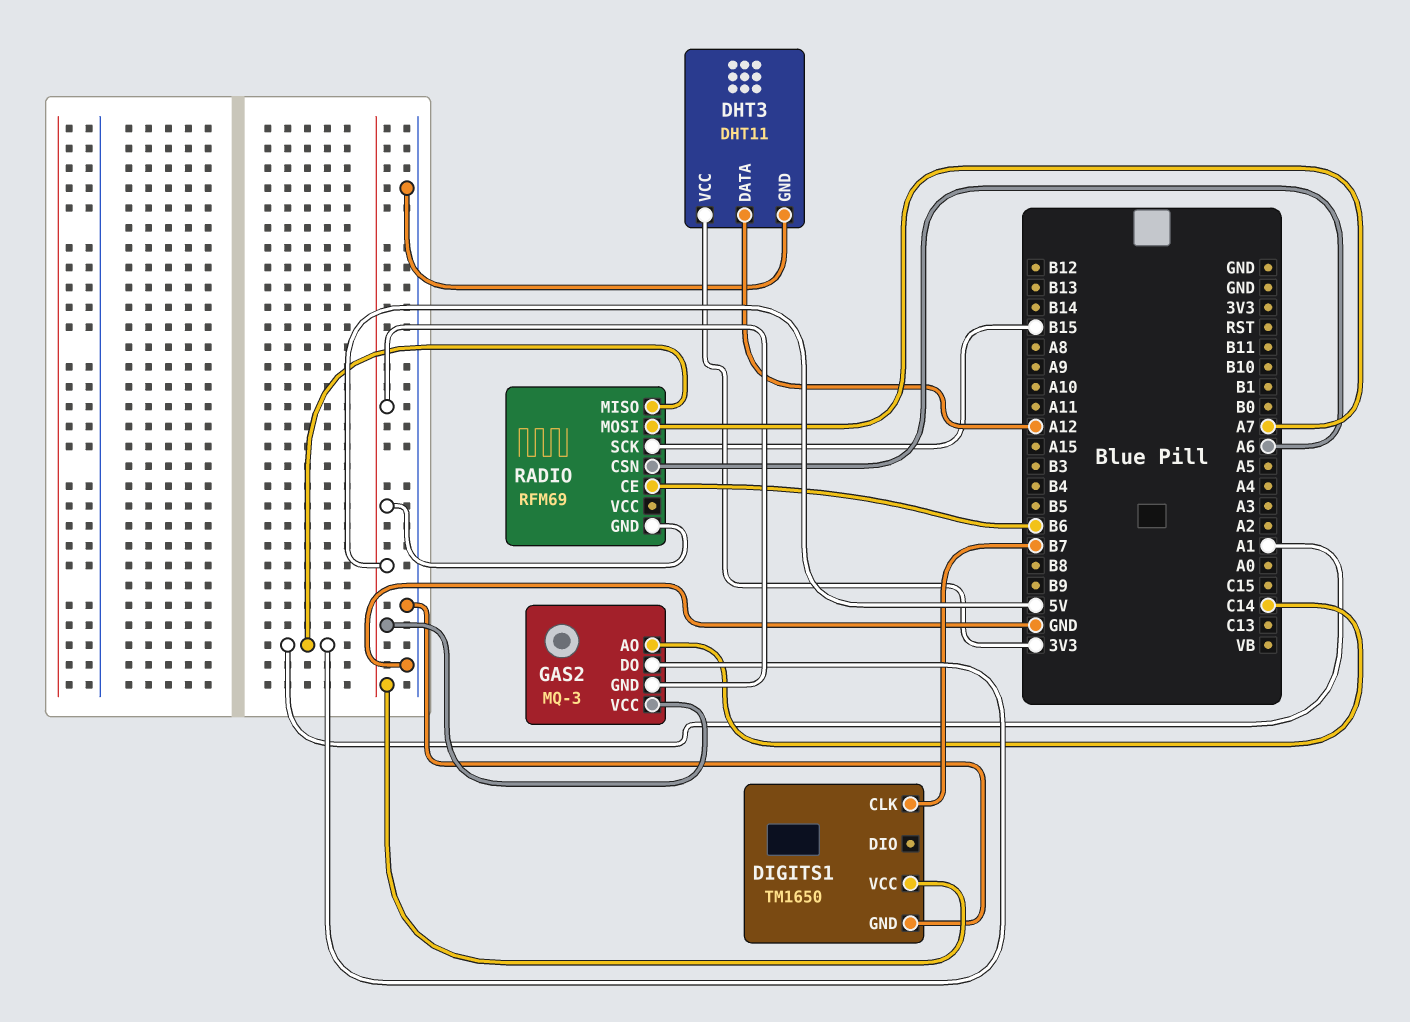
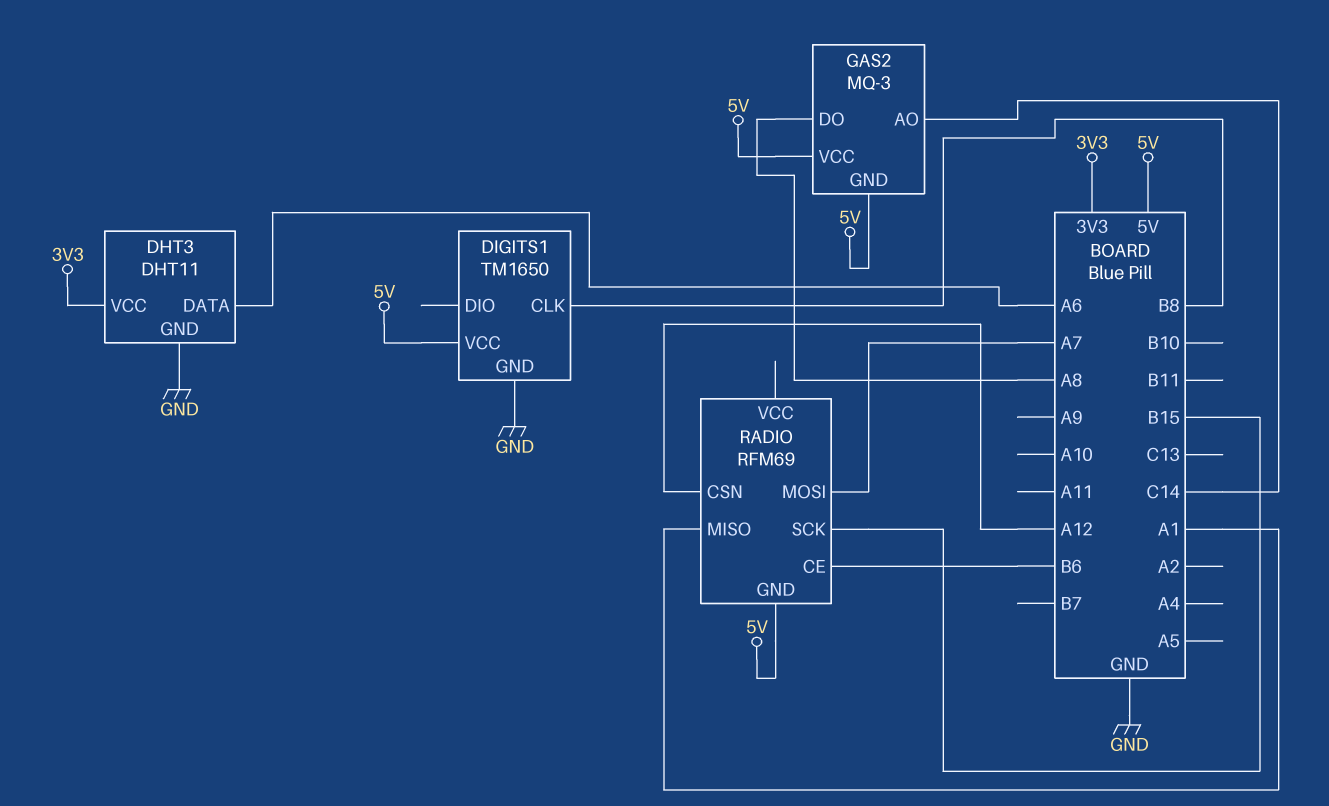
DHT3 pin DATA: A12 -> A6
DIGITS1 pin CLK: B7 -> B8
GAS2 pin DO: A1 -> A8
RADIO pin CSN: A6 -> A12

